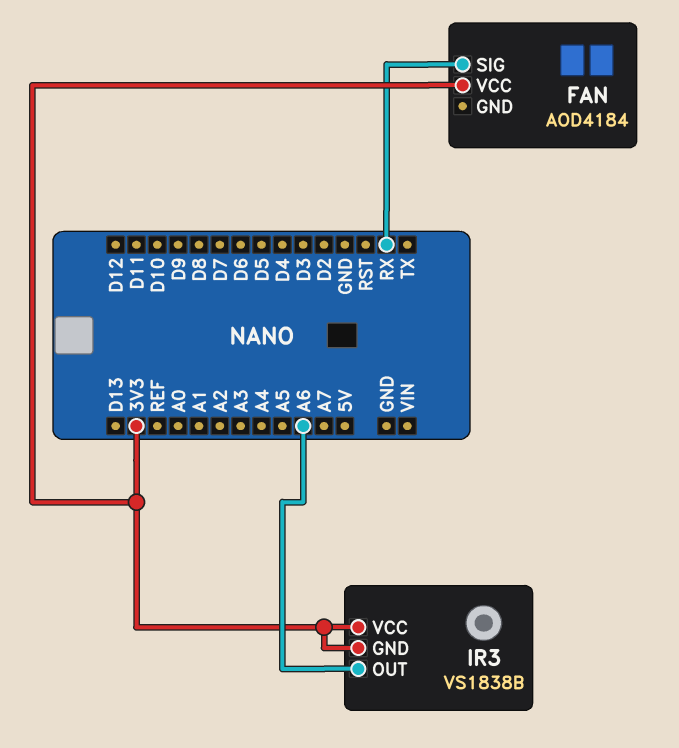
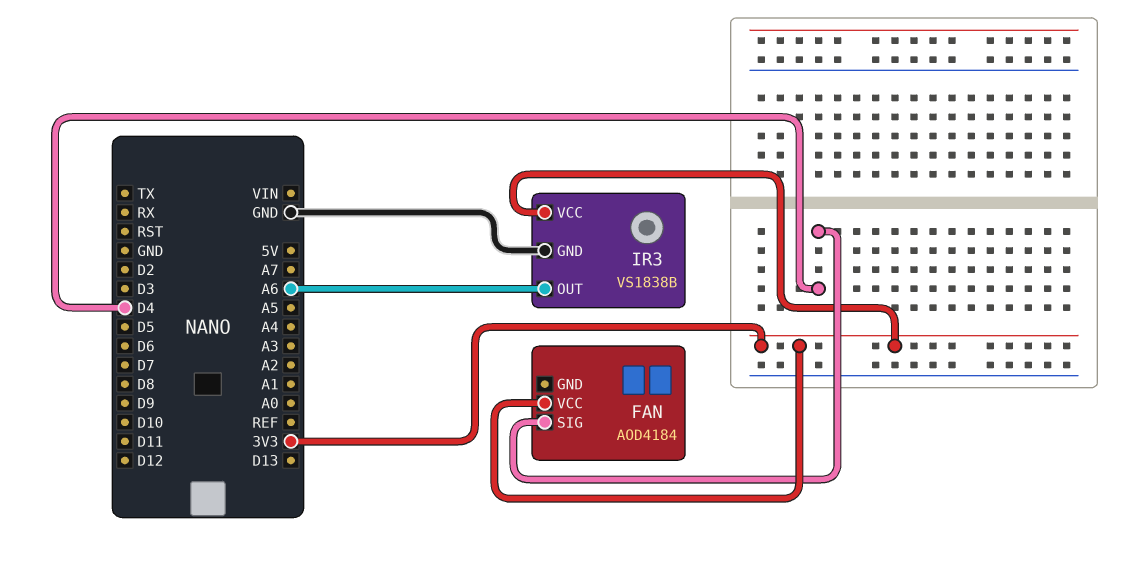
FAN pin SIG: RX -> D4
IR3 pin GND: 3V3 -> GND

